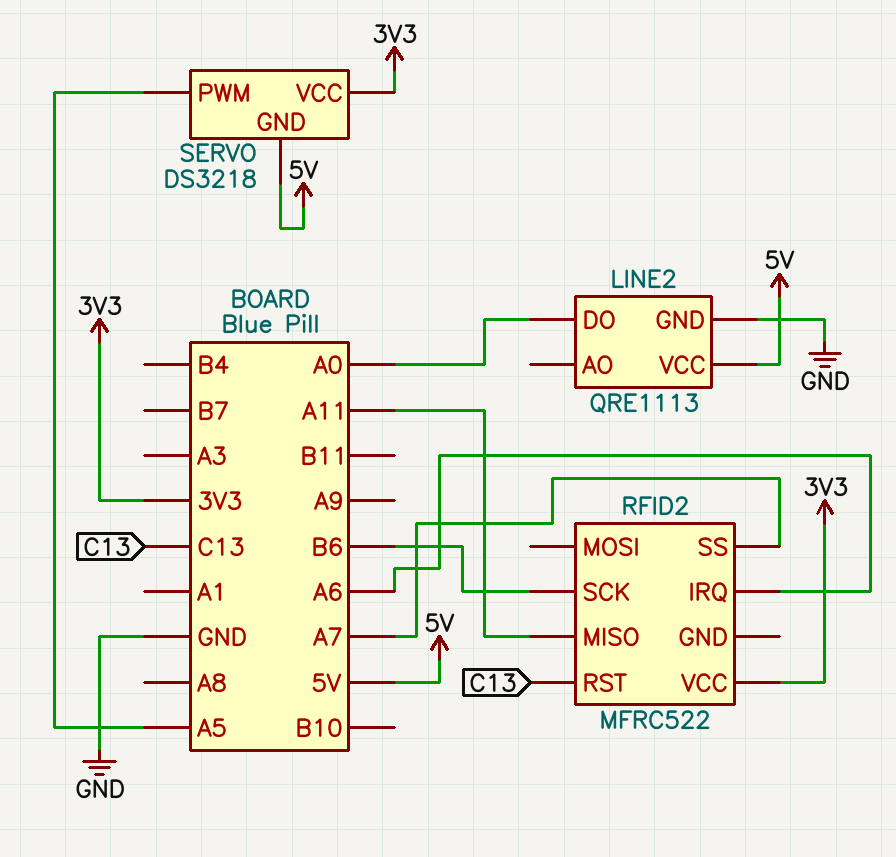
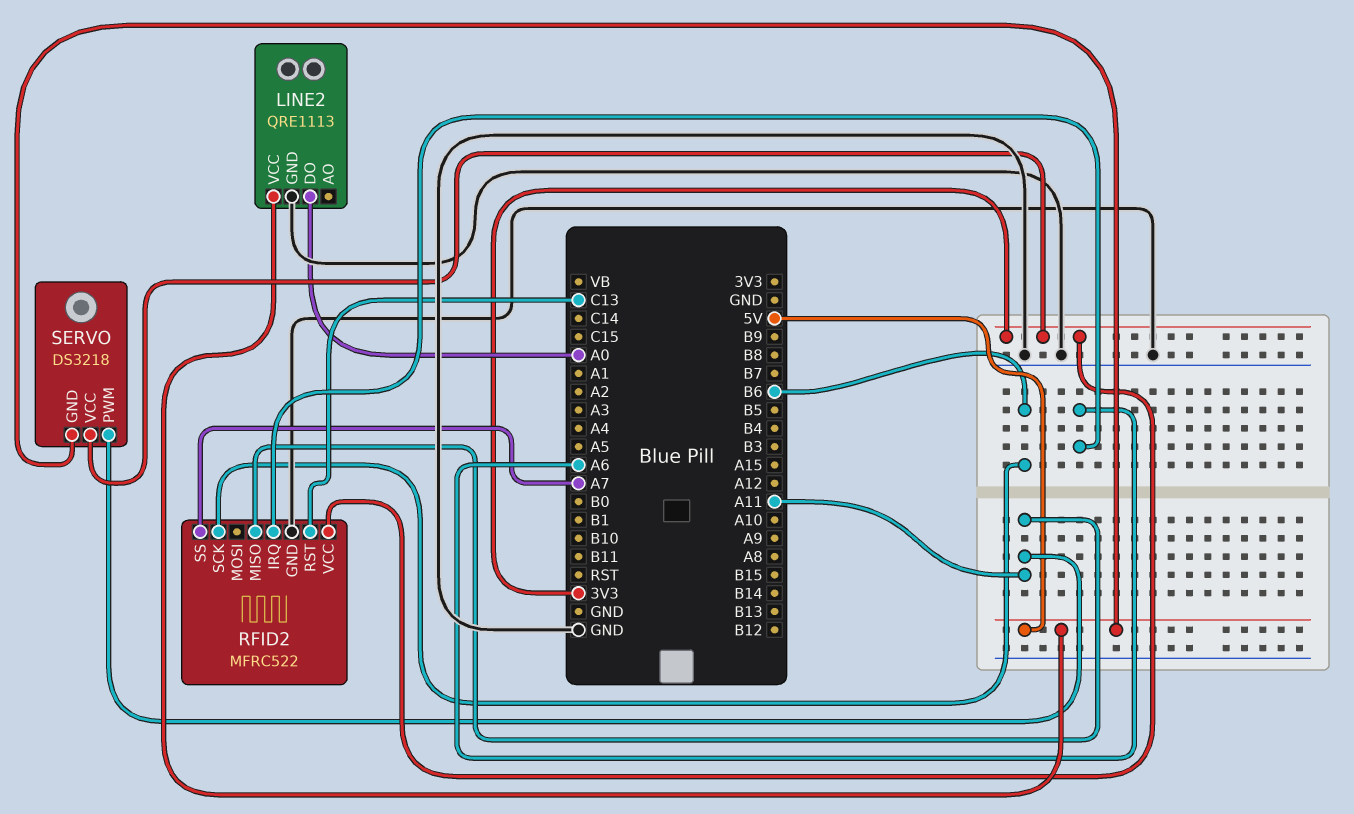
RFID2 pin GND: none -> GND
SERVO pin PWM: A5 -> A11

